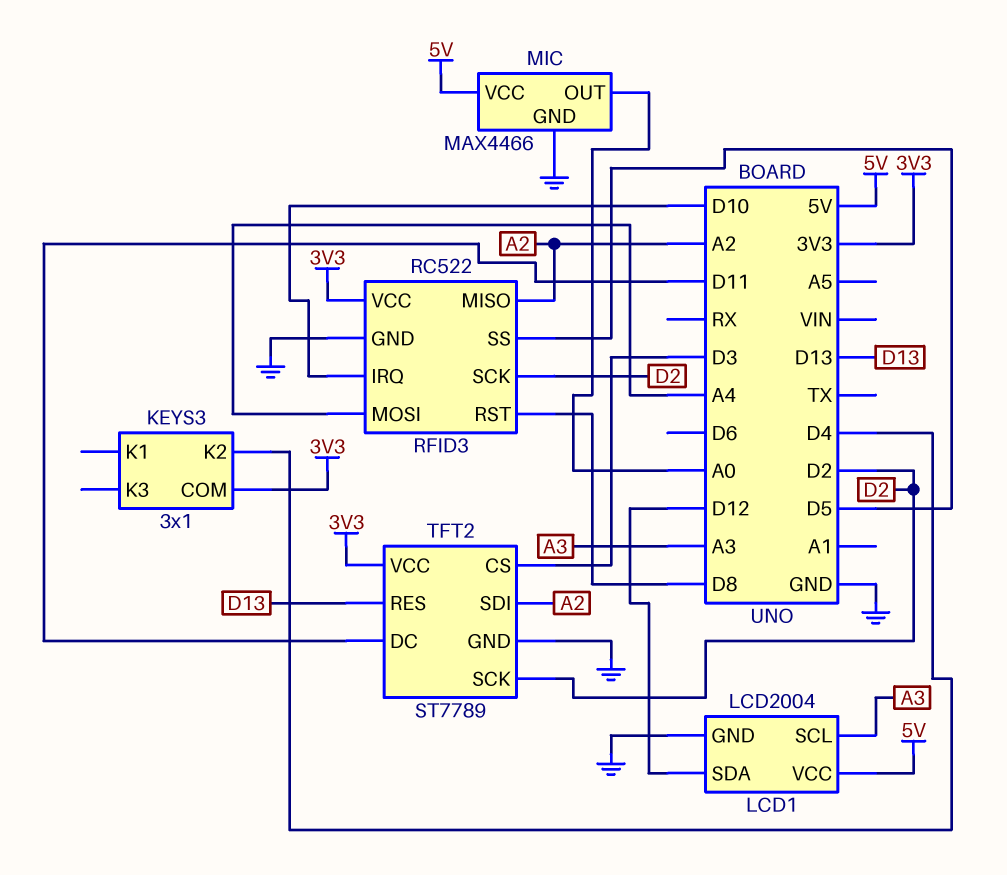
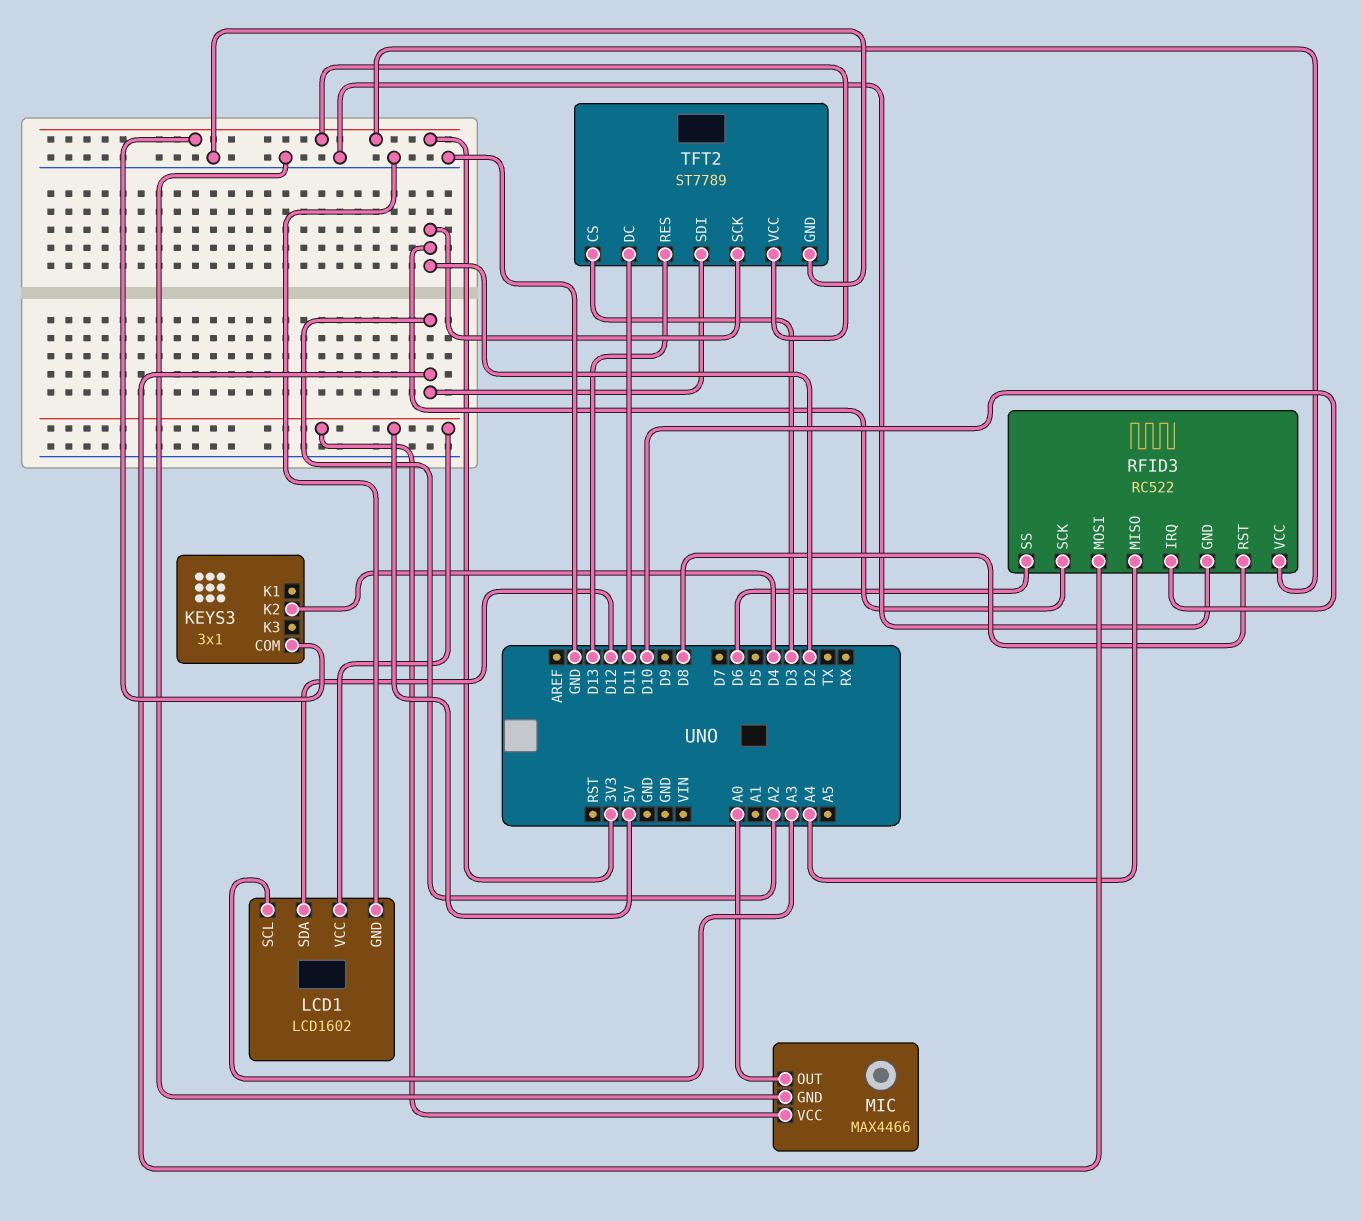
LCD1: LCD2004 -> LCD1602
RFID3 pin MISO: A2 -> A4
RFID3 pin MOSI: A4 -> A2
RFID3 pin SS: D5 -> D6

